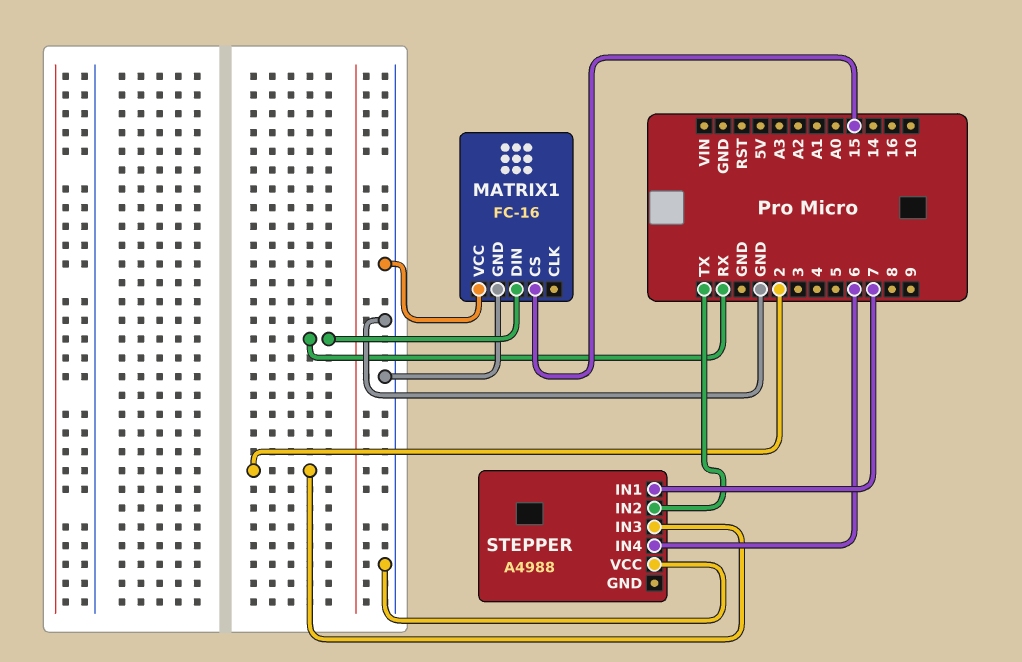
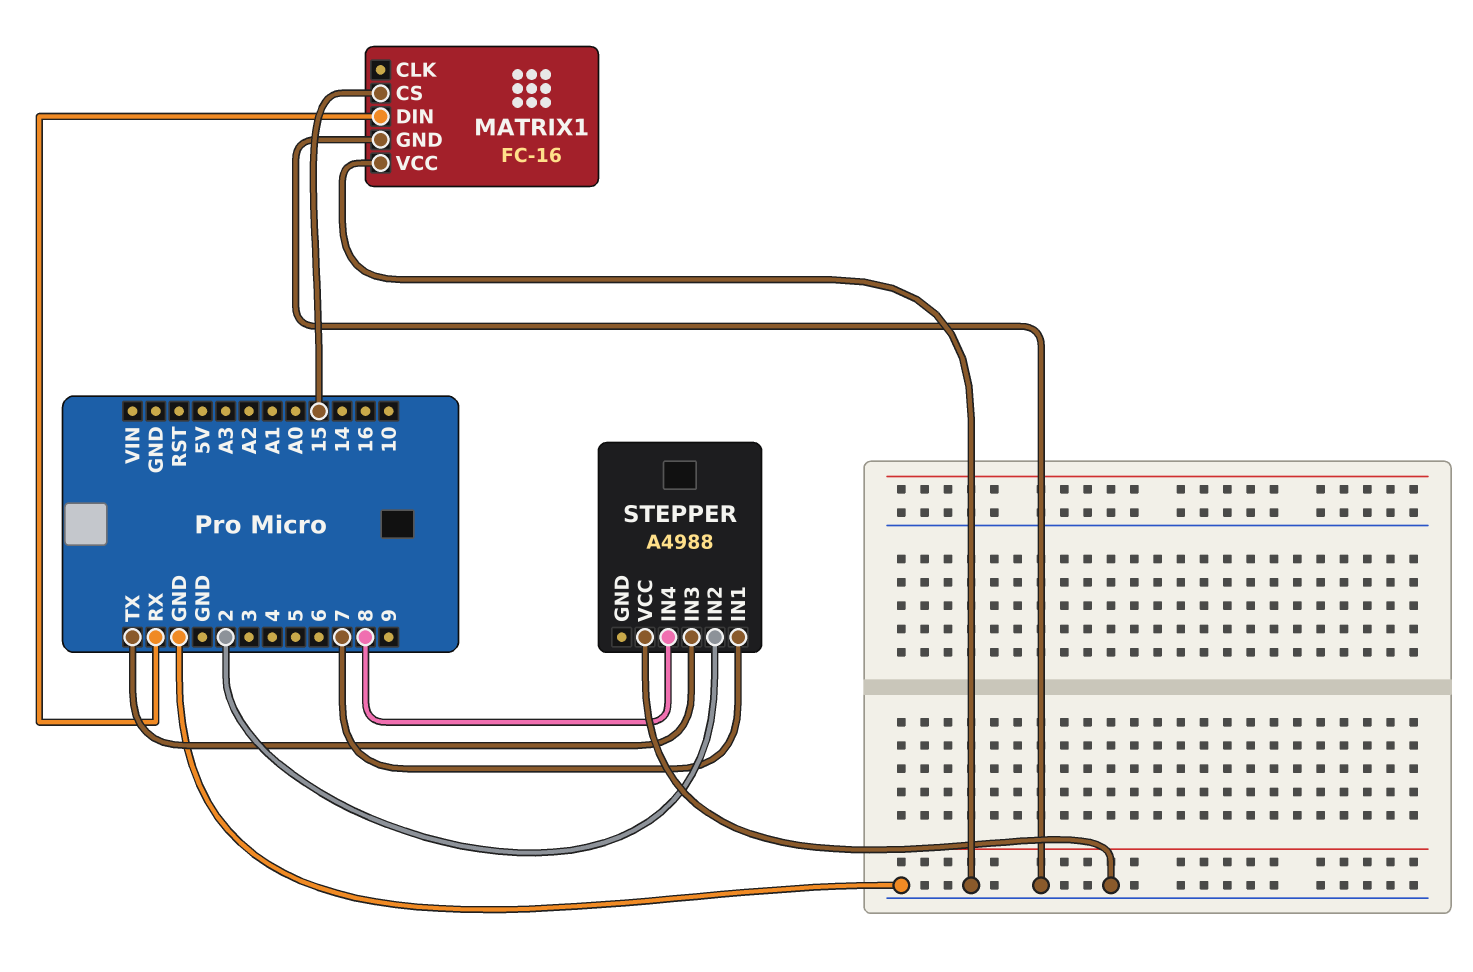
STEPPER pin IN2: TX -> 2
STEPPER pin IN3: 2 -> TX
STEPPER pin IN4: 6 -> 8

